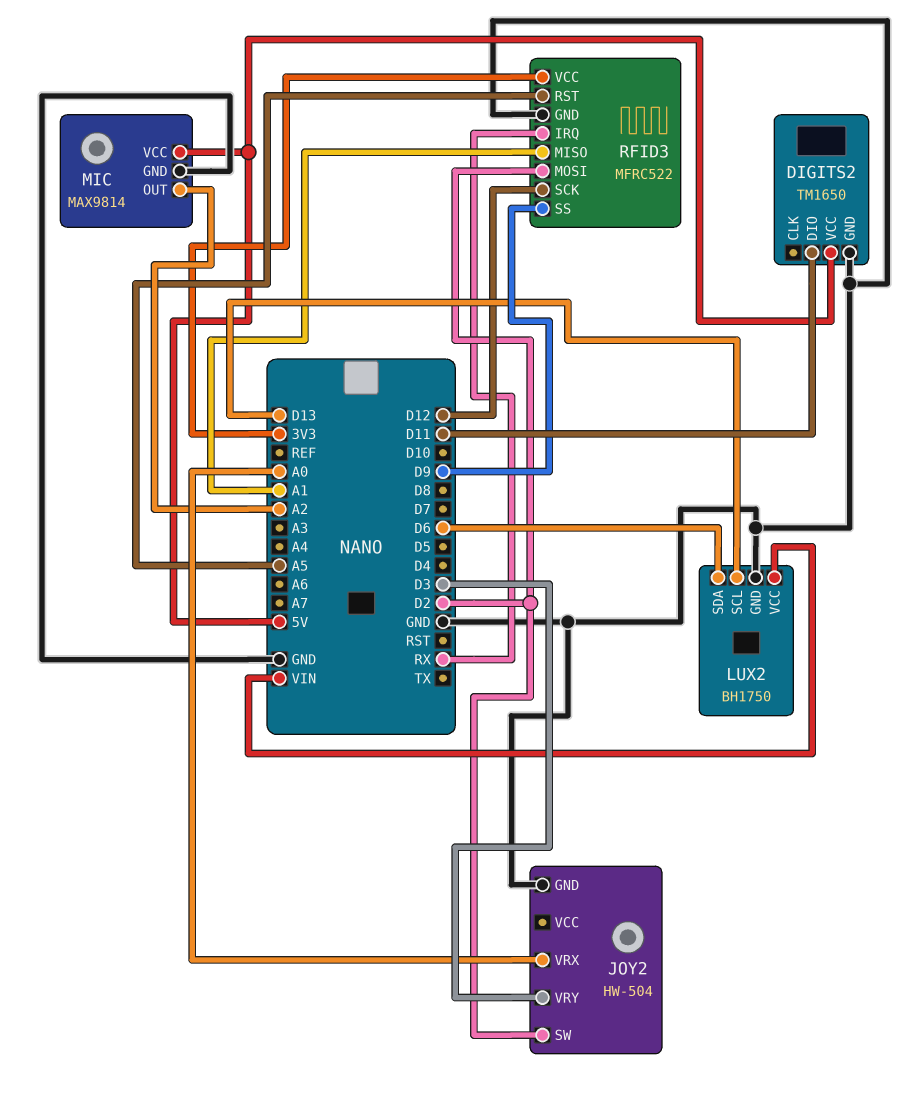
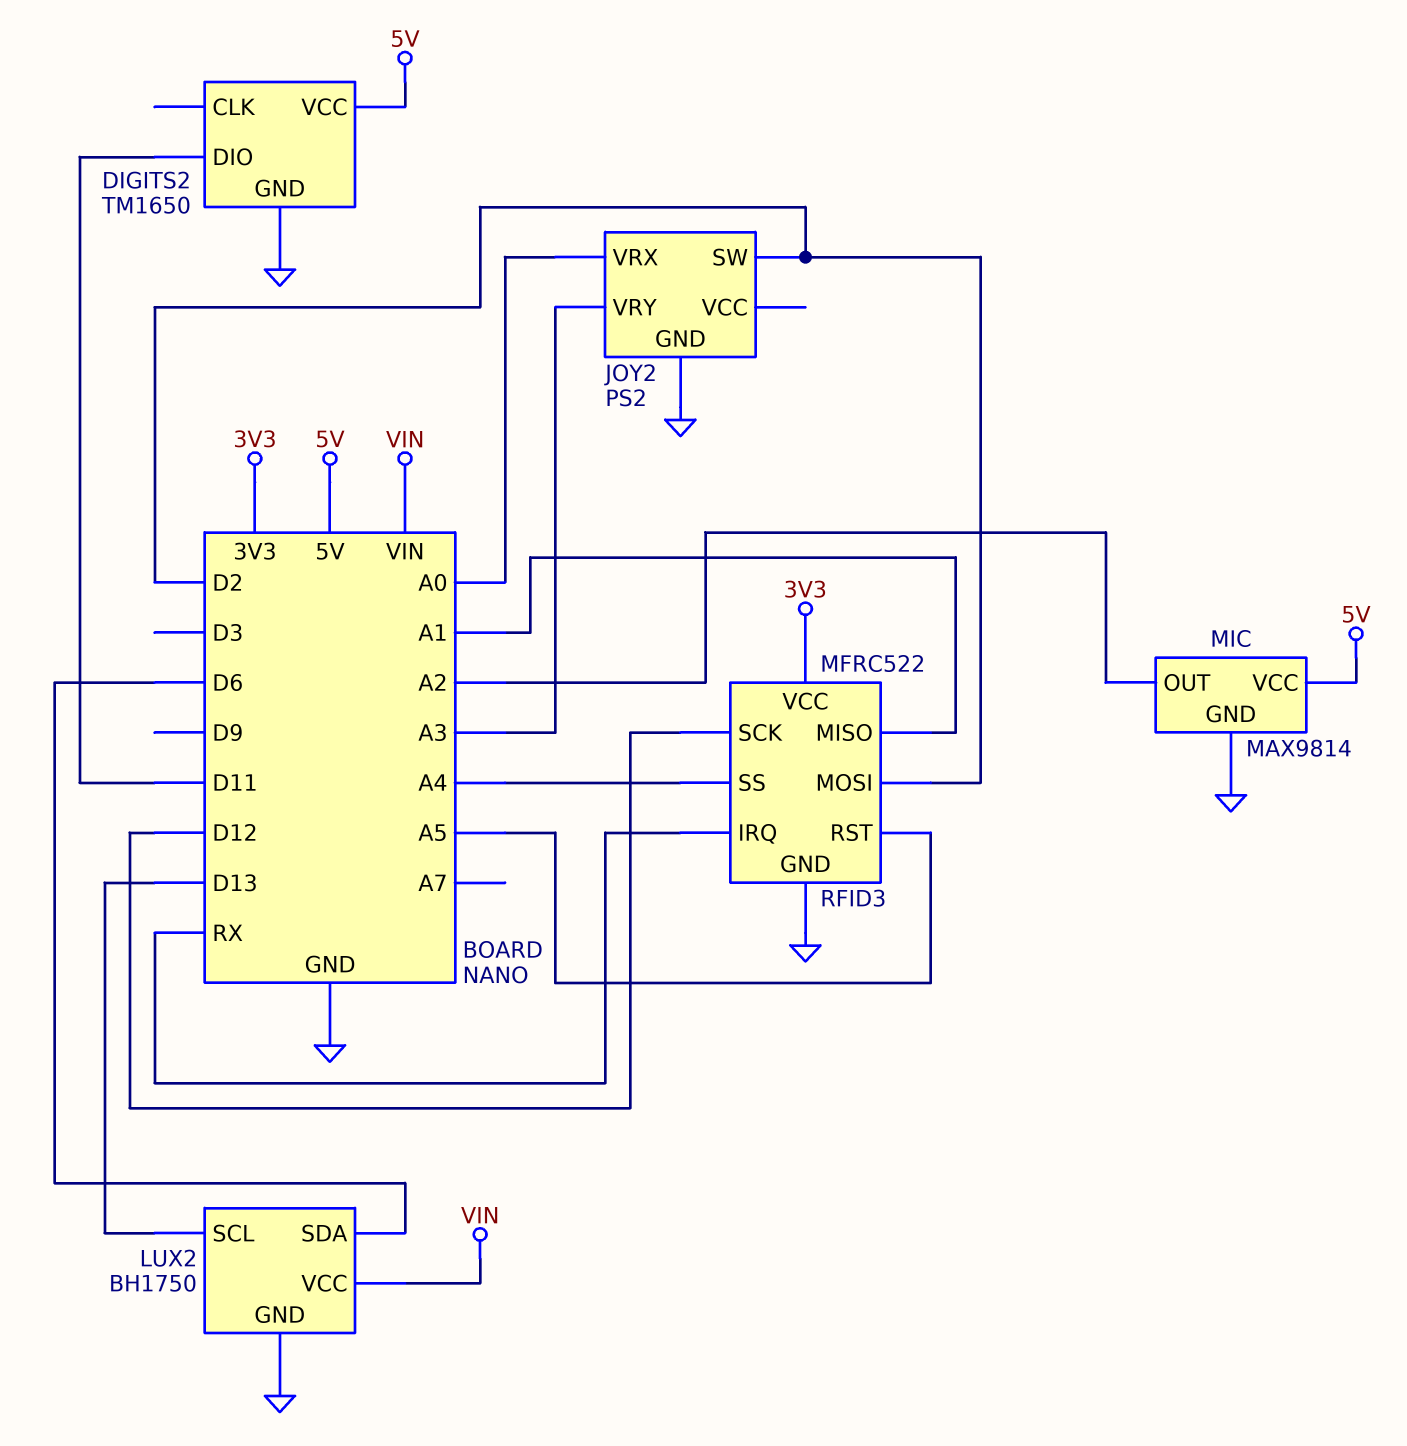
JOY2: HW-504 -> PS2
JOY2 pin VRY: D3 -> A3
RFID3 pin SS: D9 -> A4

